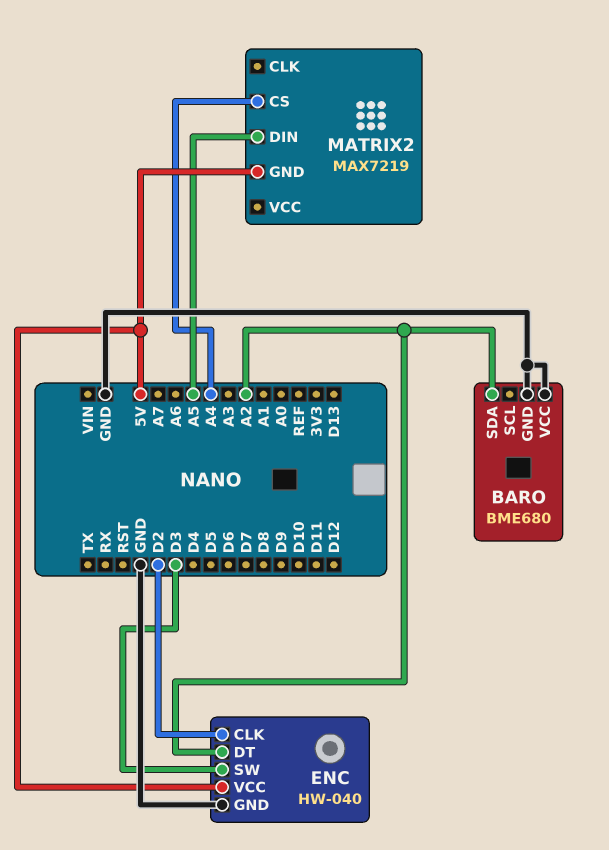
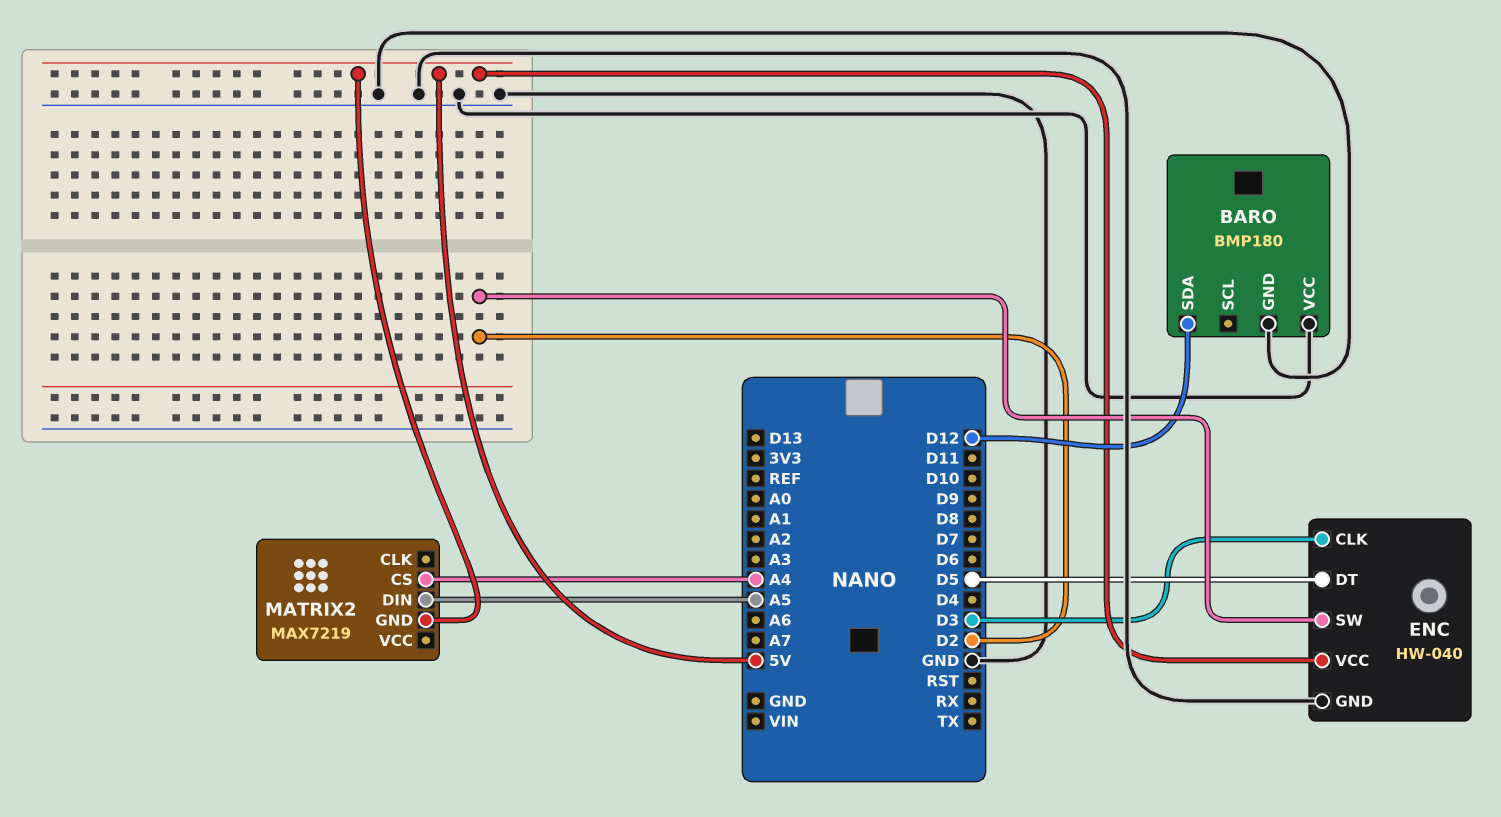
BARO: BME680 -> BMP180
BARO pin SDA: A2 -> D12
ENC pin CLK: D2 -> D3
ENC pin DT: A2 -> D5
ENC pin SW: D3 -> D2

